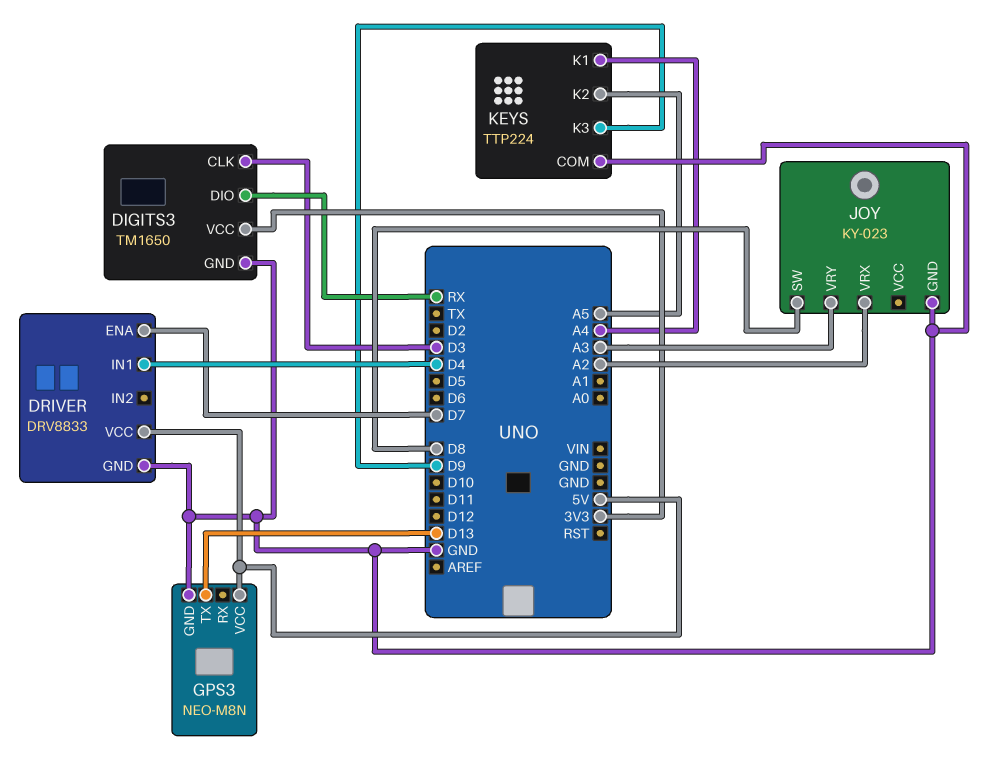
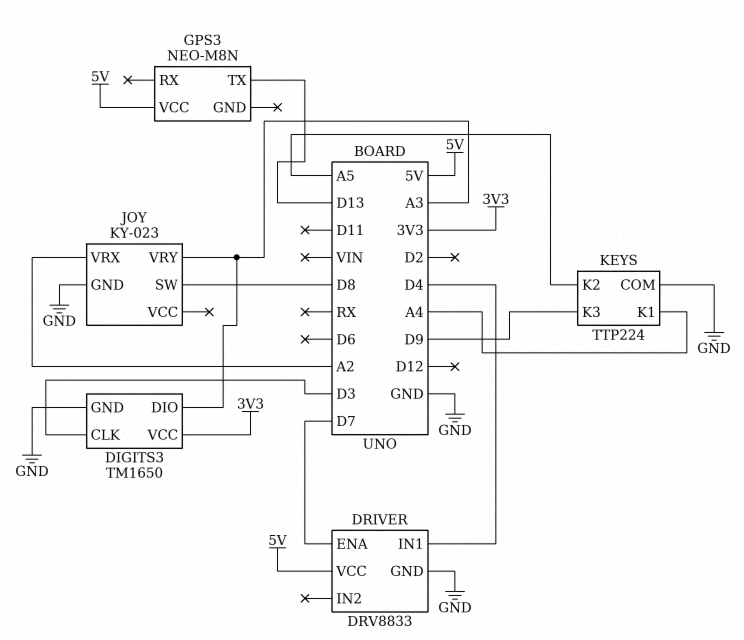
DIGITS3 pin DIO: RX -> A3
GPS3 pin GND: GND -> none

